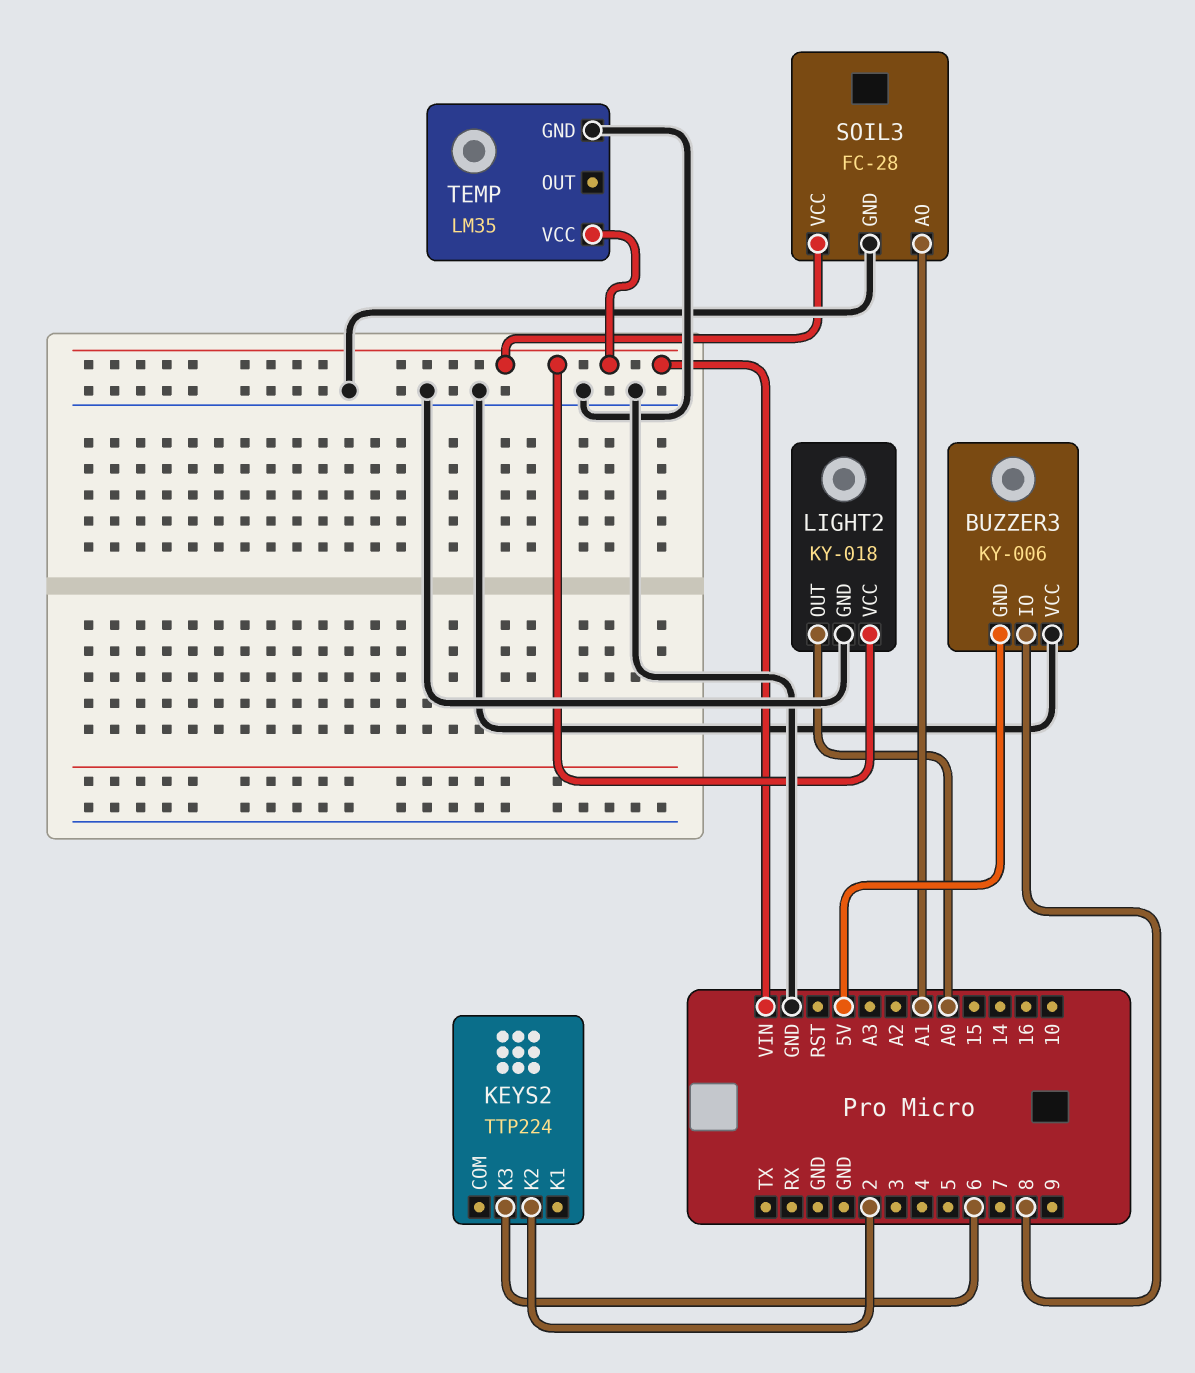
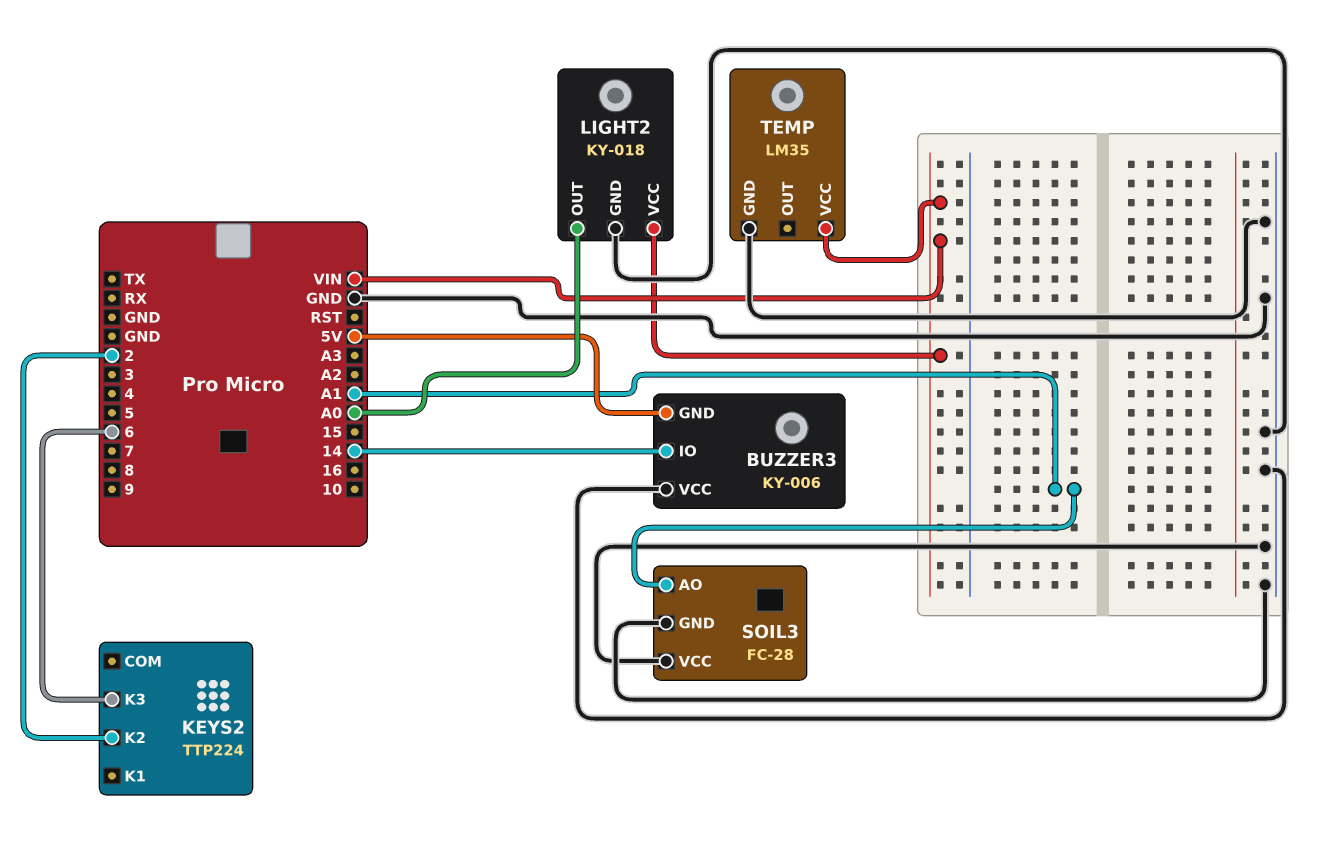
BUZZER3 pin IO: 8 -> 14
SOIL3 pin VCC: VIN -> GND

